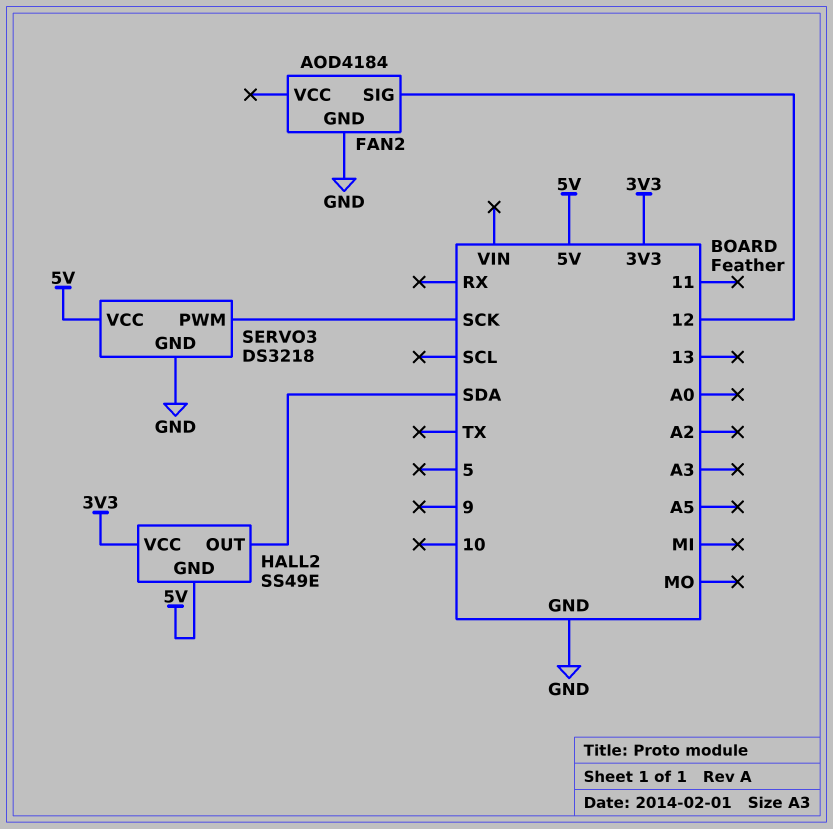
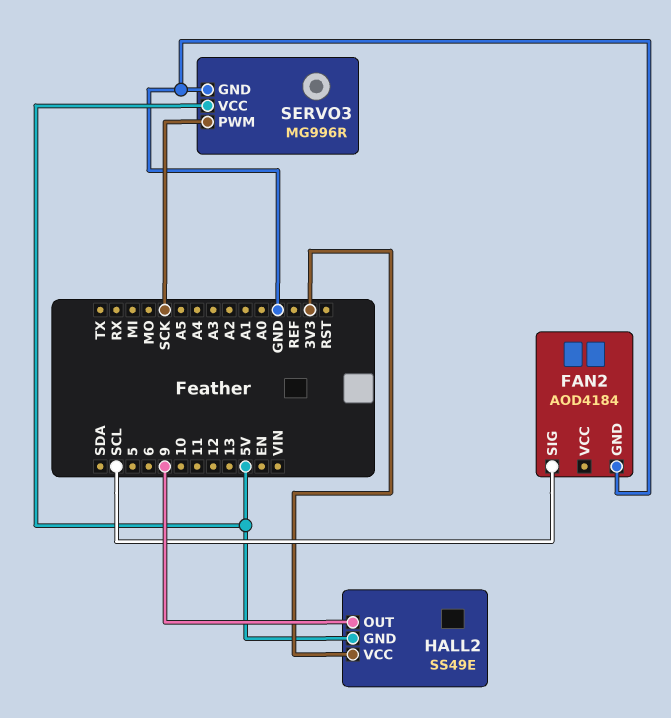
FAN2 pin SIG: 12 -> SCL
HALL2 pin OUT: SDA -> 9
SERVO3: DS3218 -> MG996R

